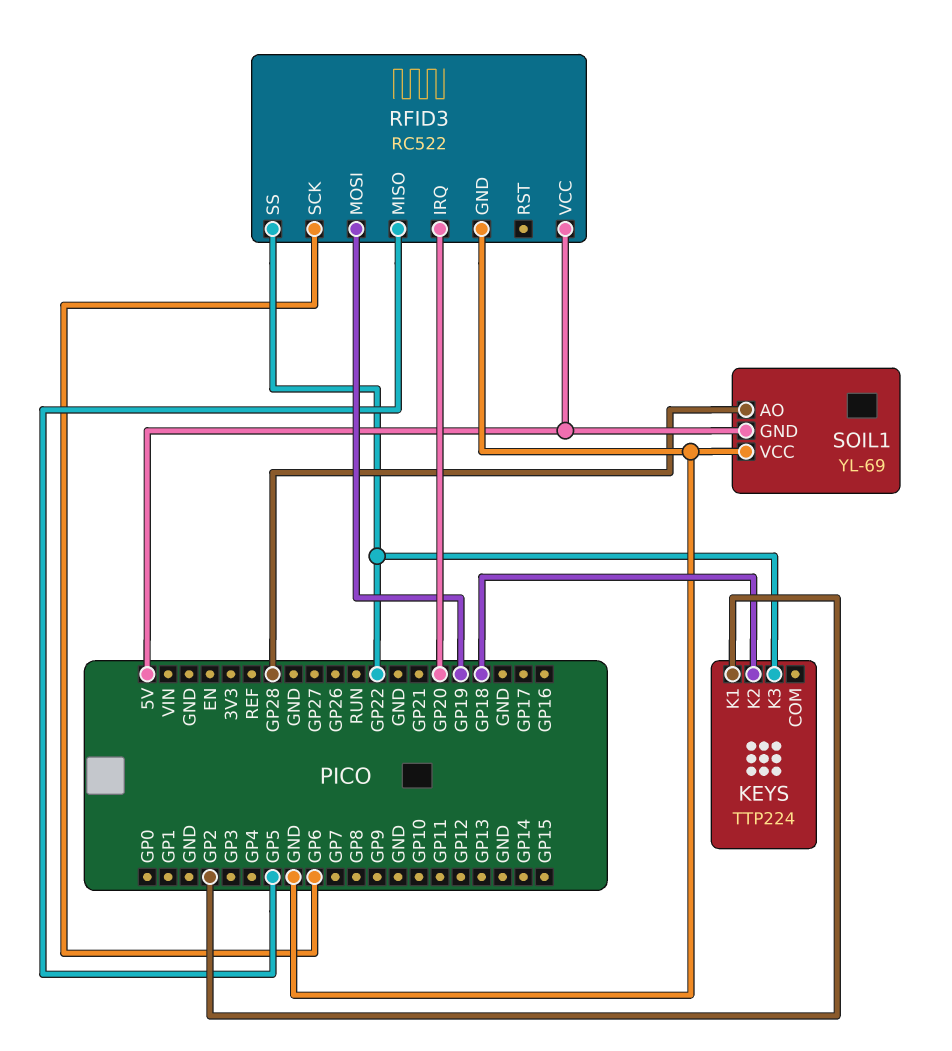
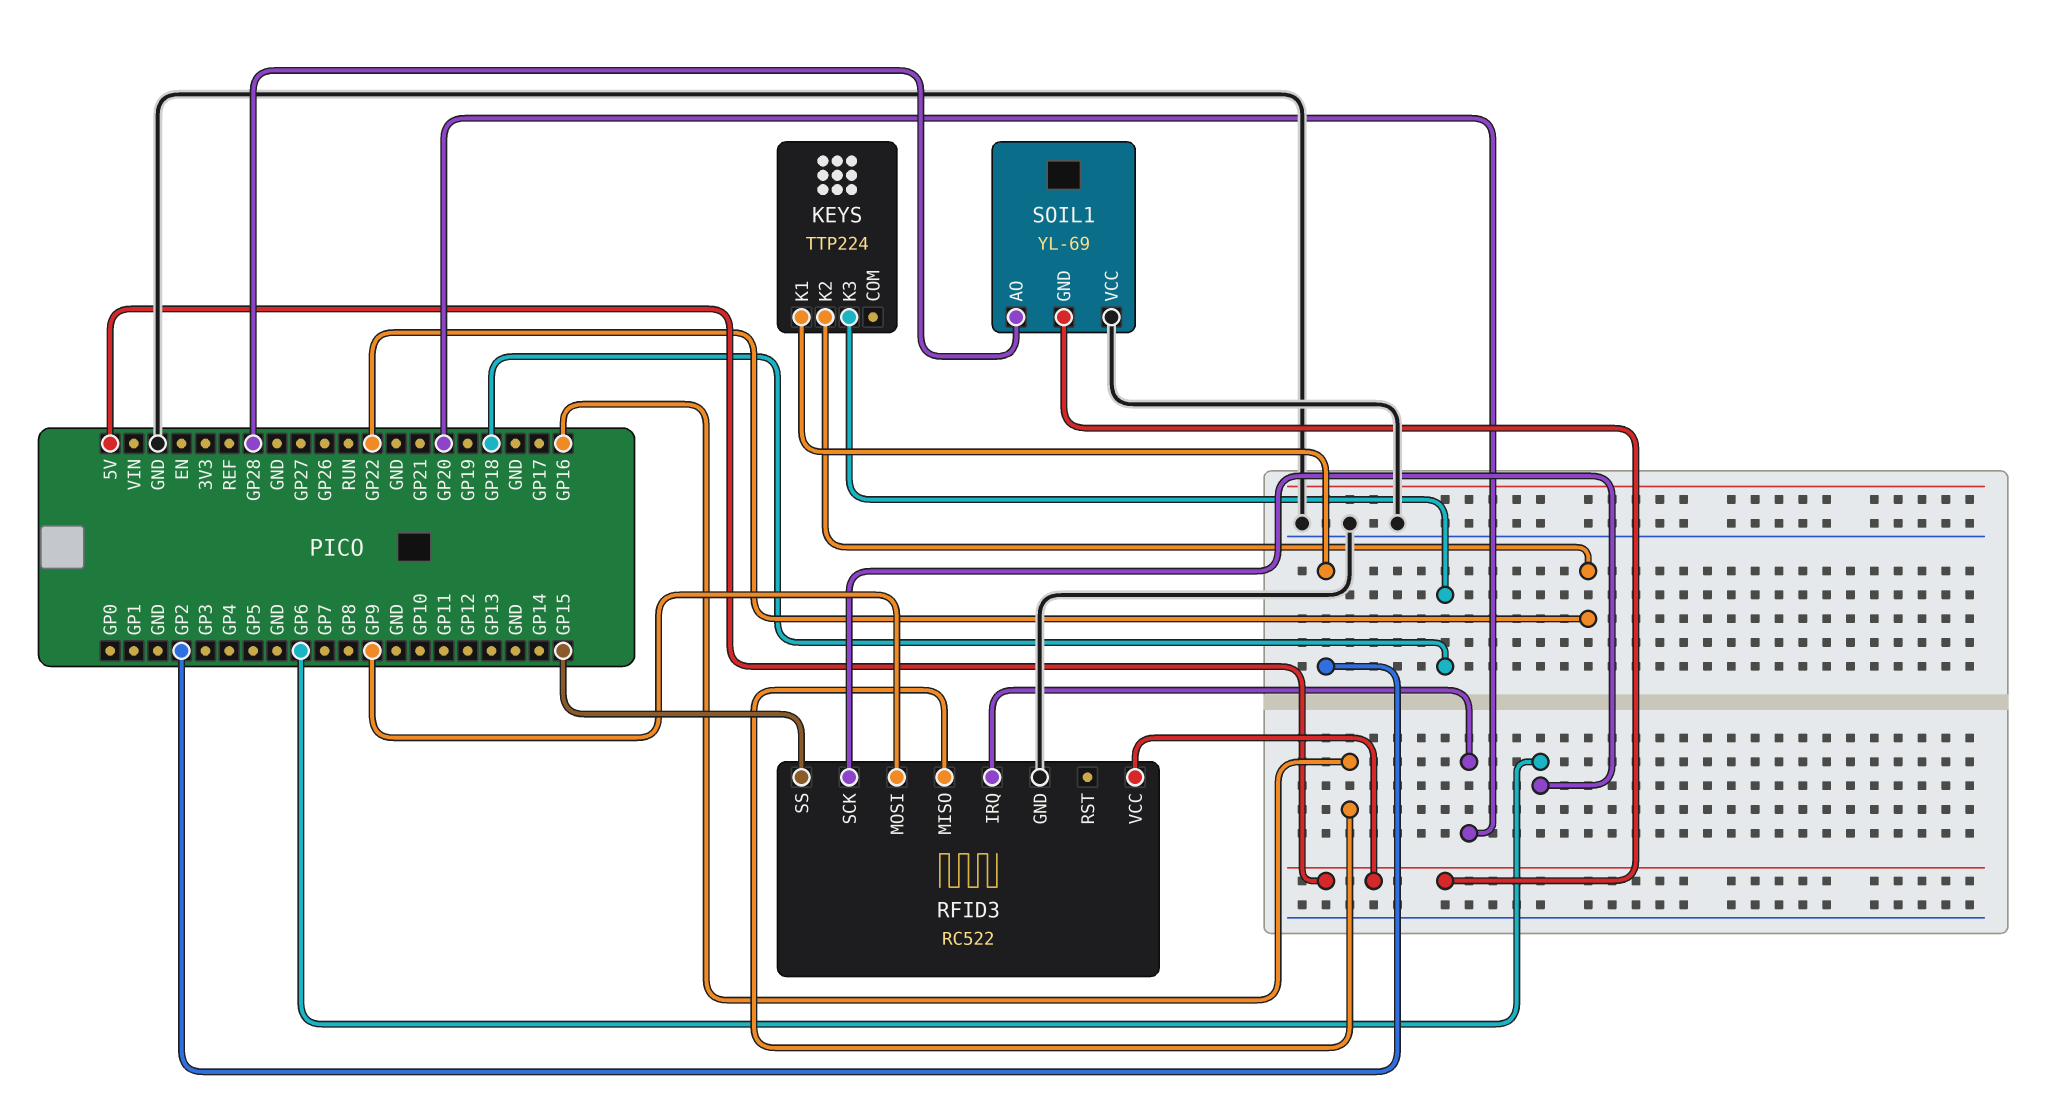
KEYS pin K2: GP18 -> GP22
KEYS pin K3: GP22 -> GP18
RFID3 pin MISO: GP5 -> GP16
RFID3 pin MOSI: GP19 -> GP9
RFID3 pin SS: GP22 -> GP15

